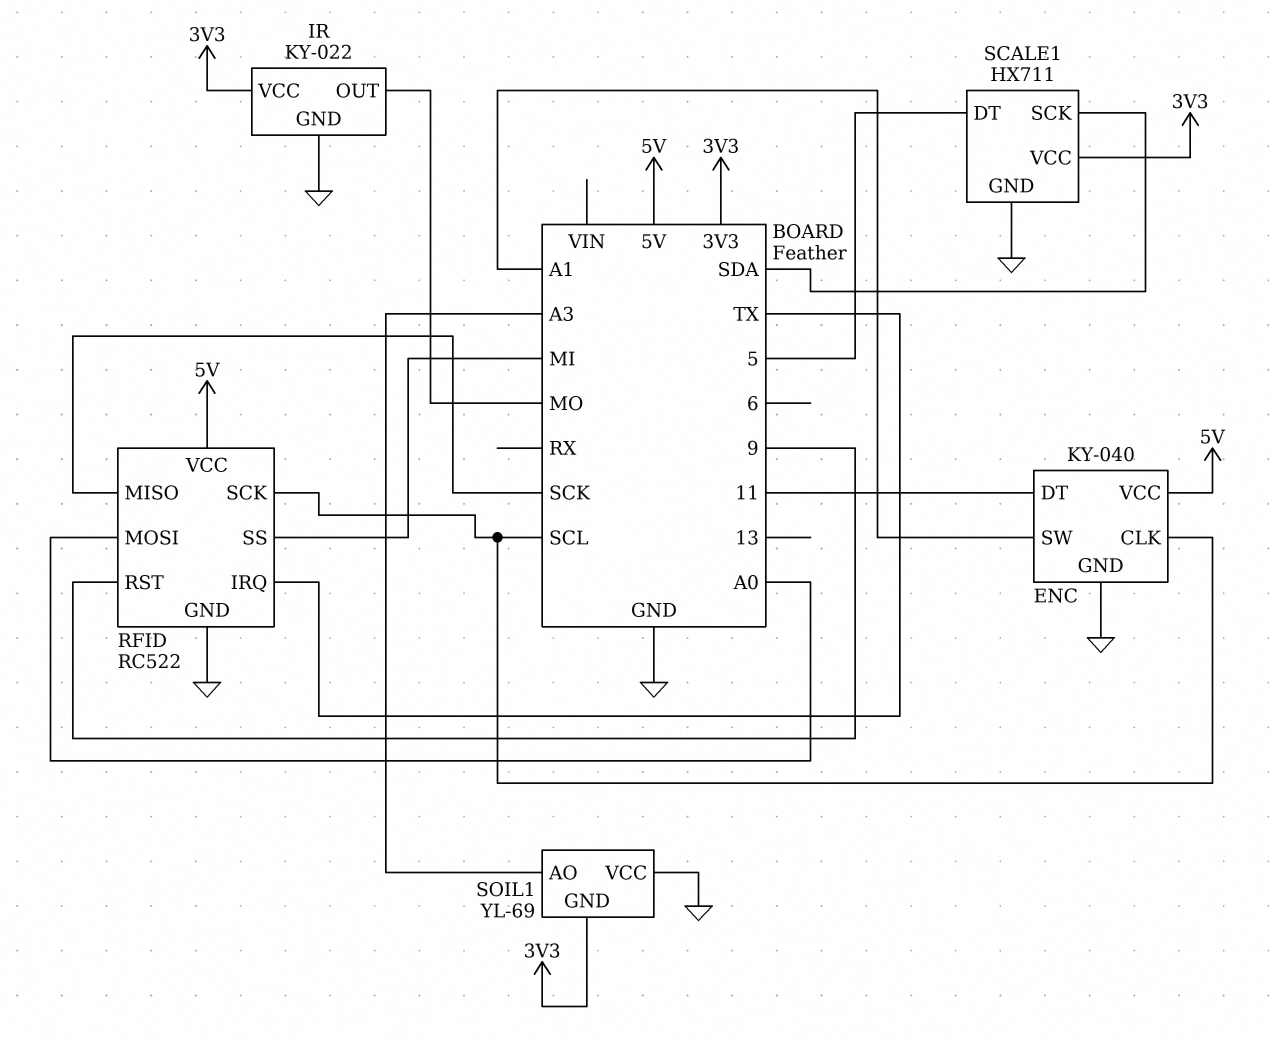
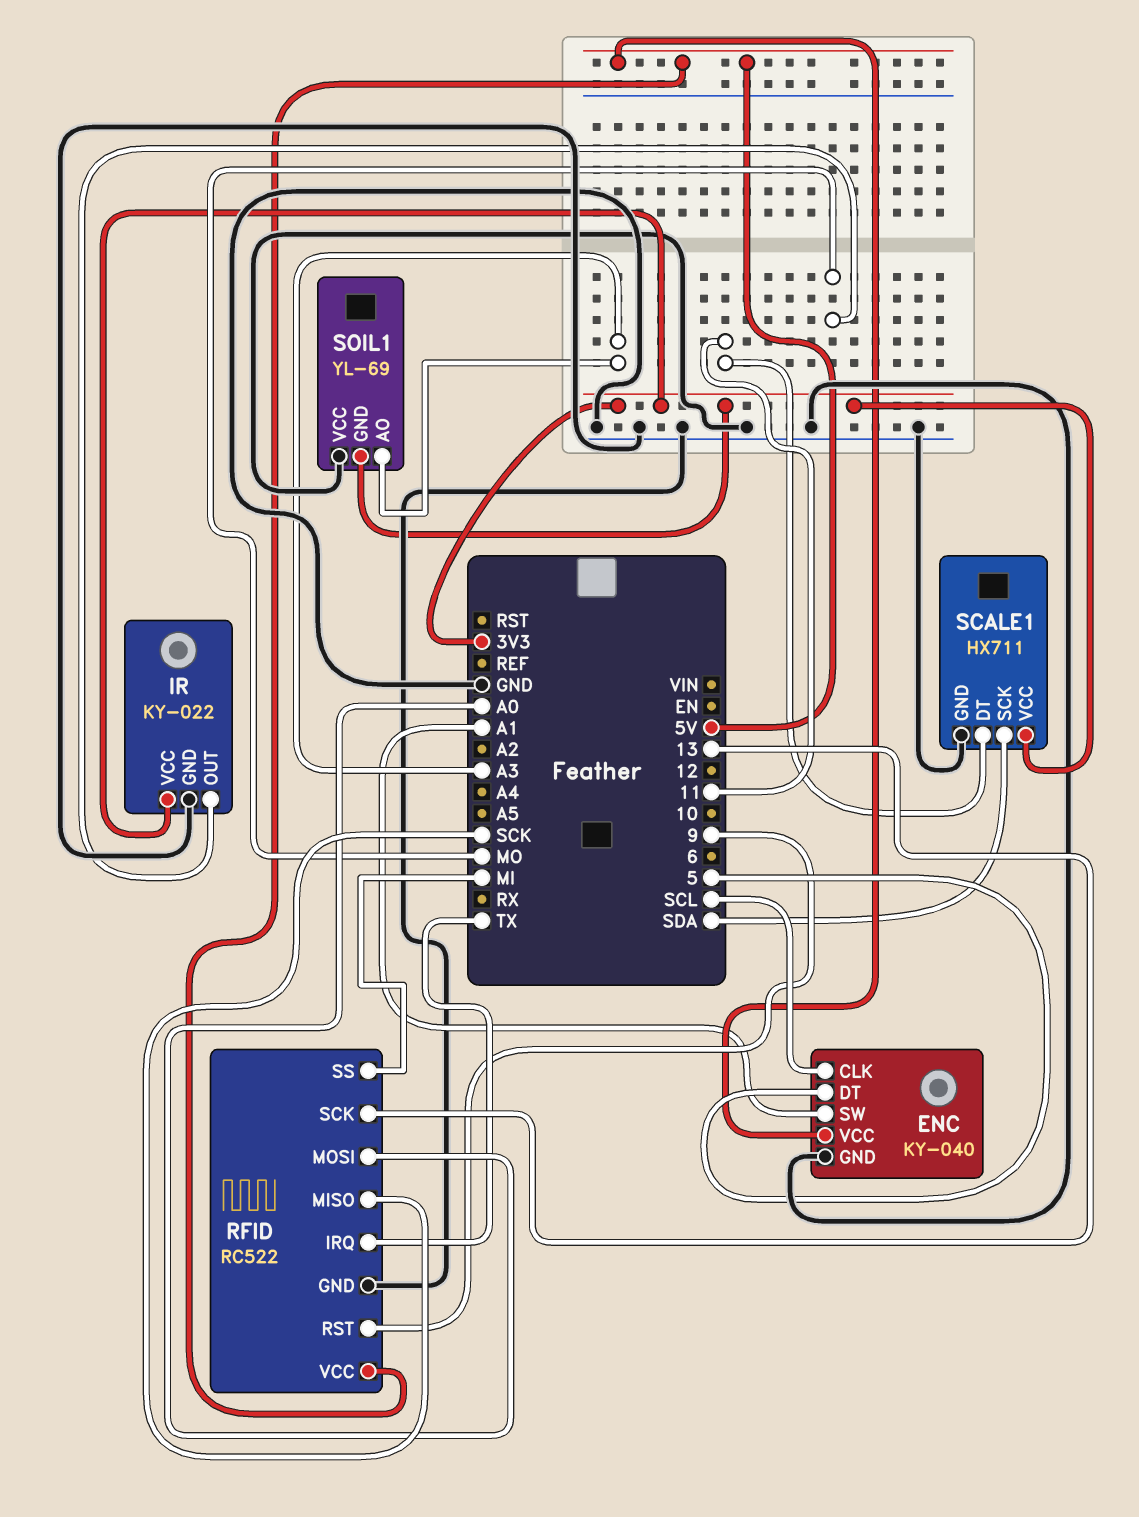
ENC pin DT: 11 -> 5
RFID pin SCK: SCL -> 13
SCALE1 pin DT: 5 -> 11

